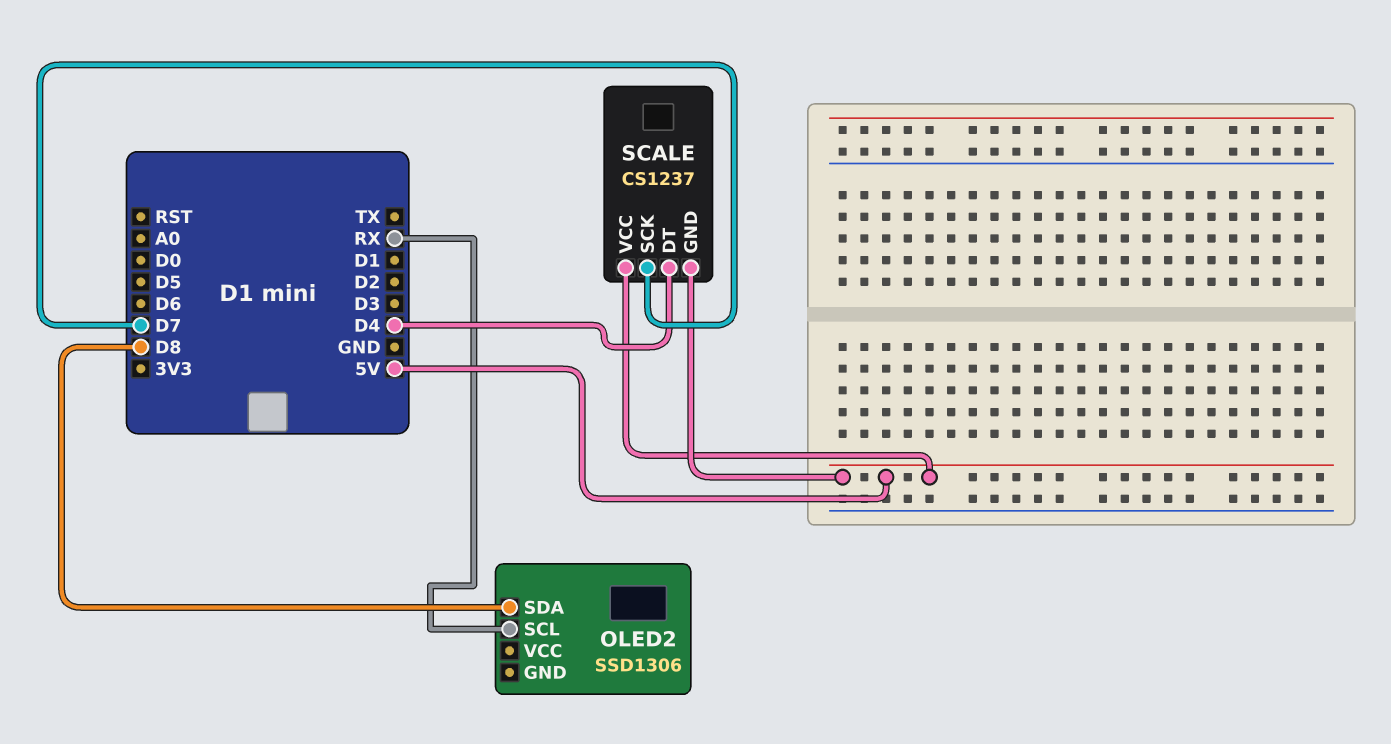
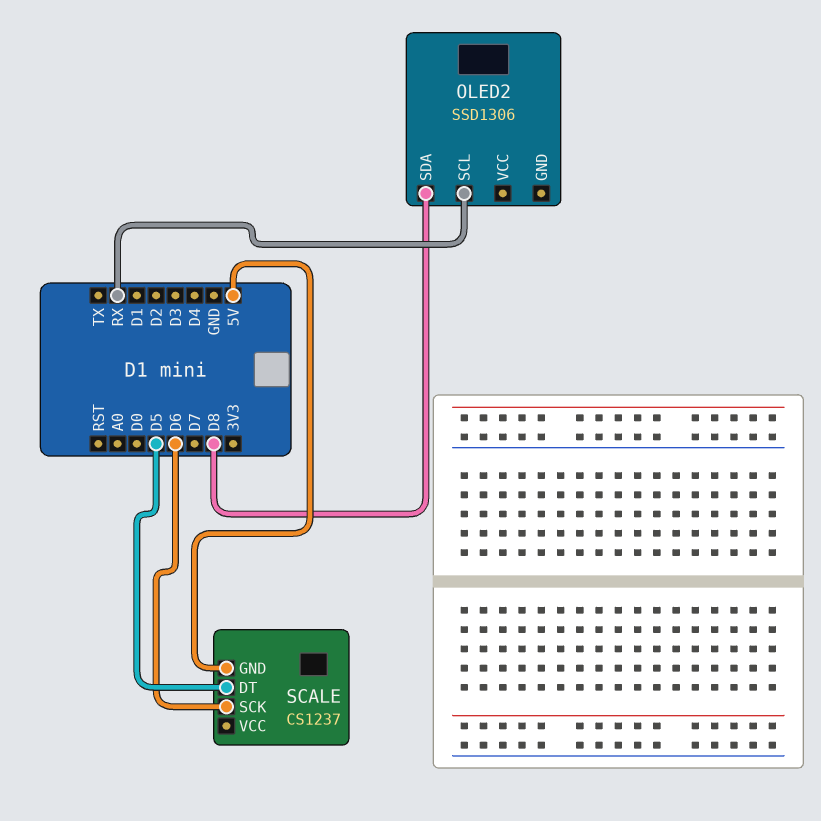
SCALE pin DT: D4 -> D5
SCALE pin SCK: D7 -> D6
SCALE pin VCC: 5V -> none

